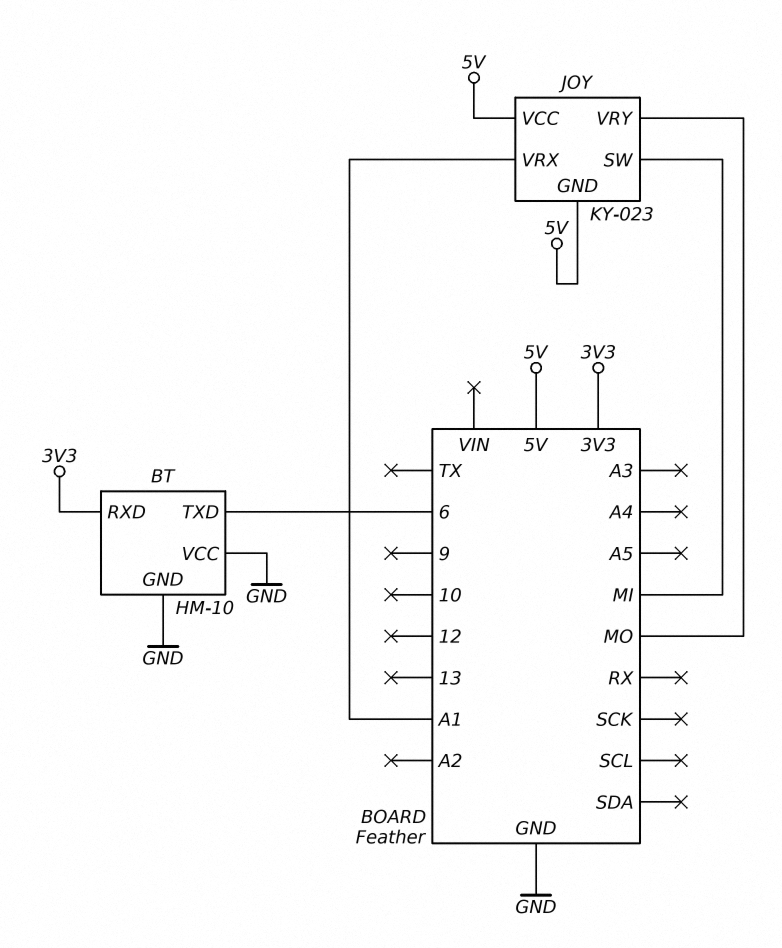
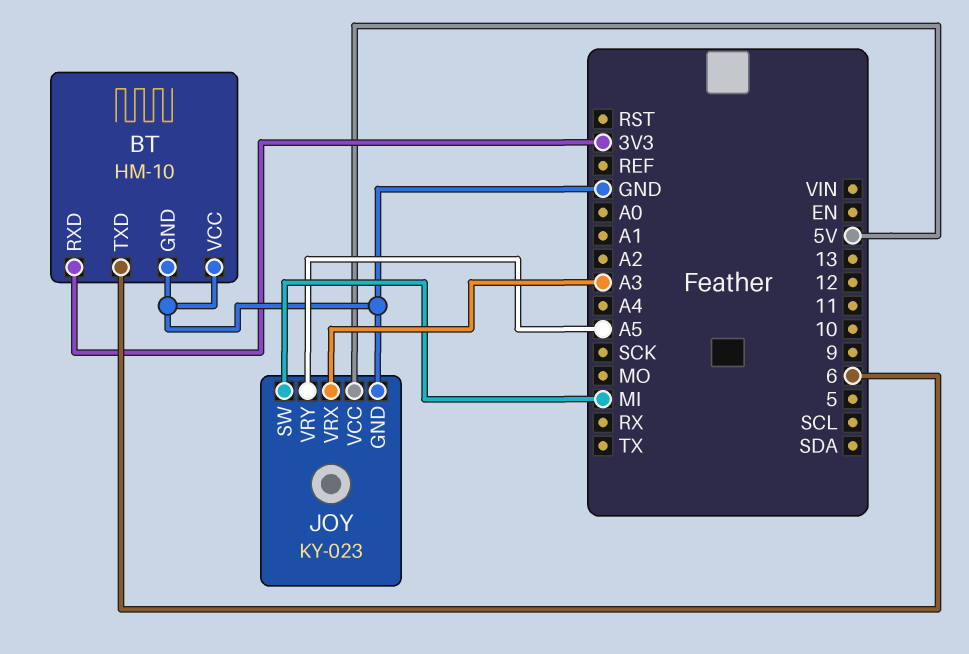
JOY pin GND: 5V -> GND
JOY pin VRX: A1 -> A3
JOY pin VRY: MO -> A5

